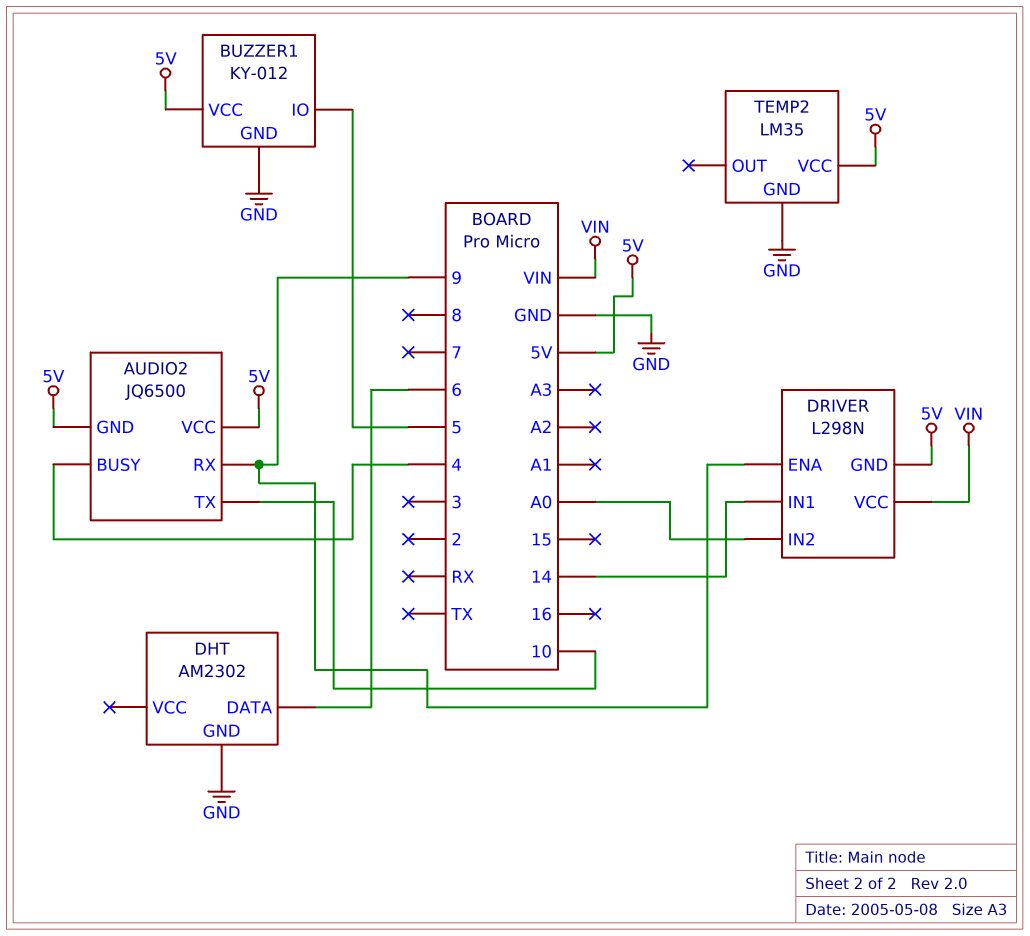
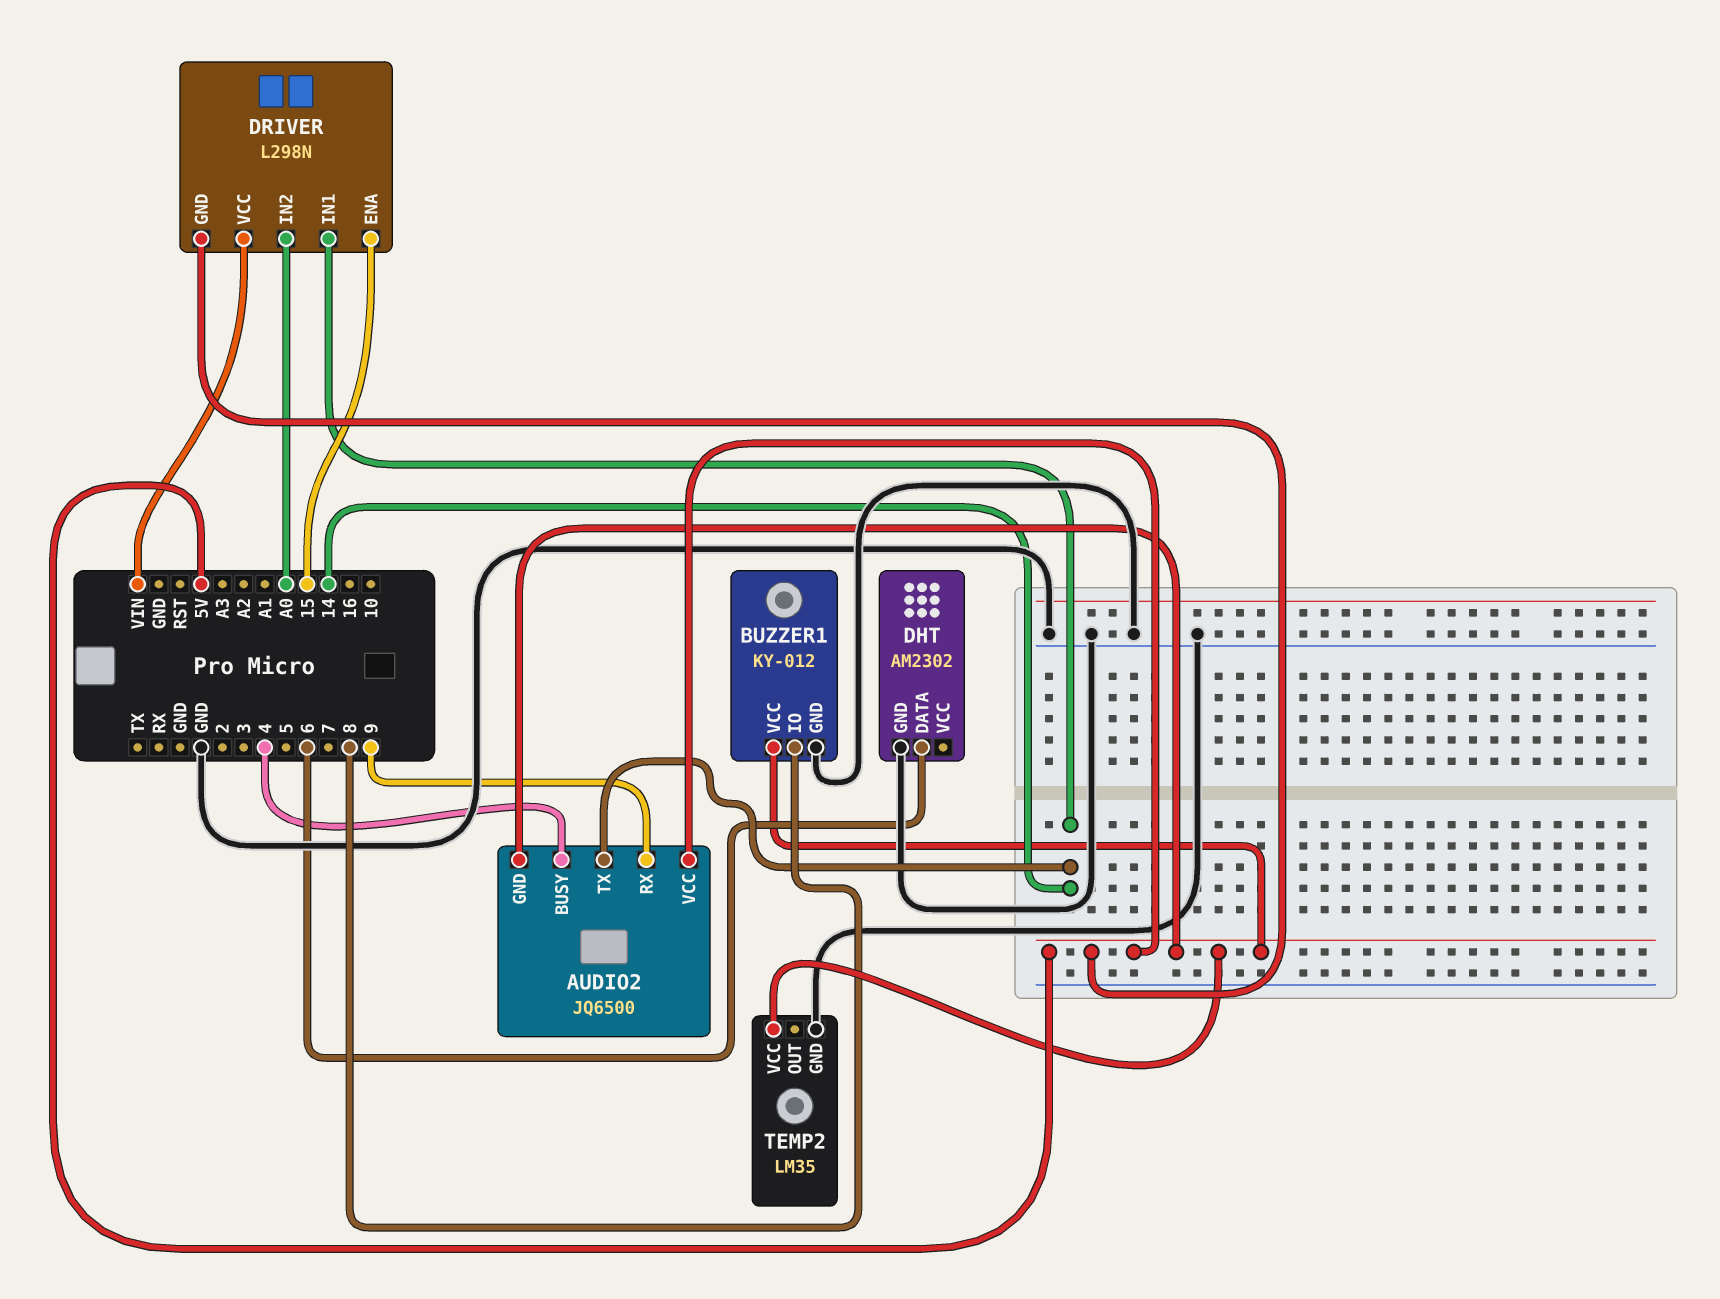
AUDIO2 pin TX: 10 -> 14
BUZZER1 pin IO: 5 -> 8
DRIVER pin ENA: 9 -> 15

